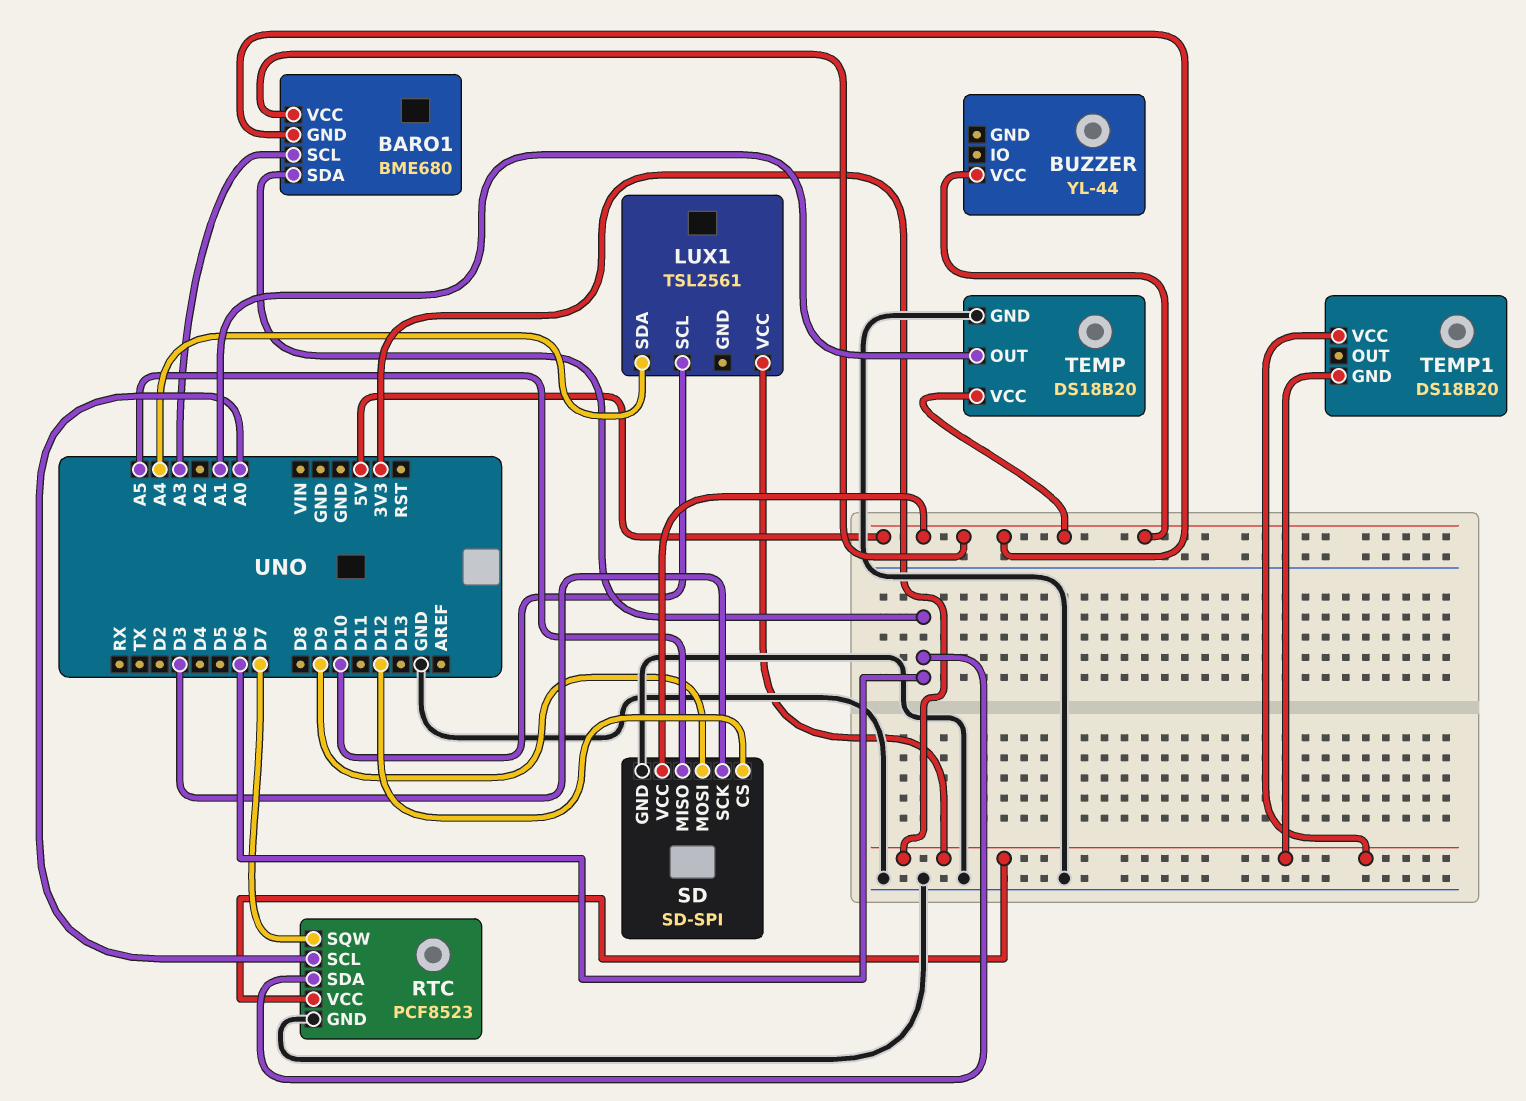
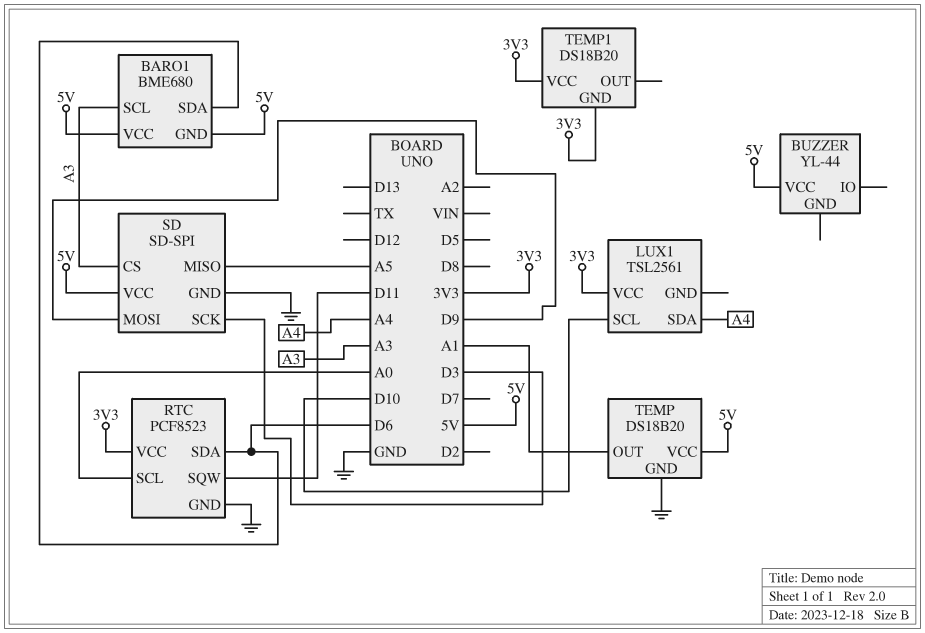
RTC pin SQW: D7 -> D11
SD pin CS: D12 -> A3

